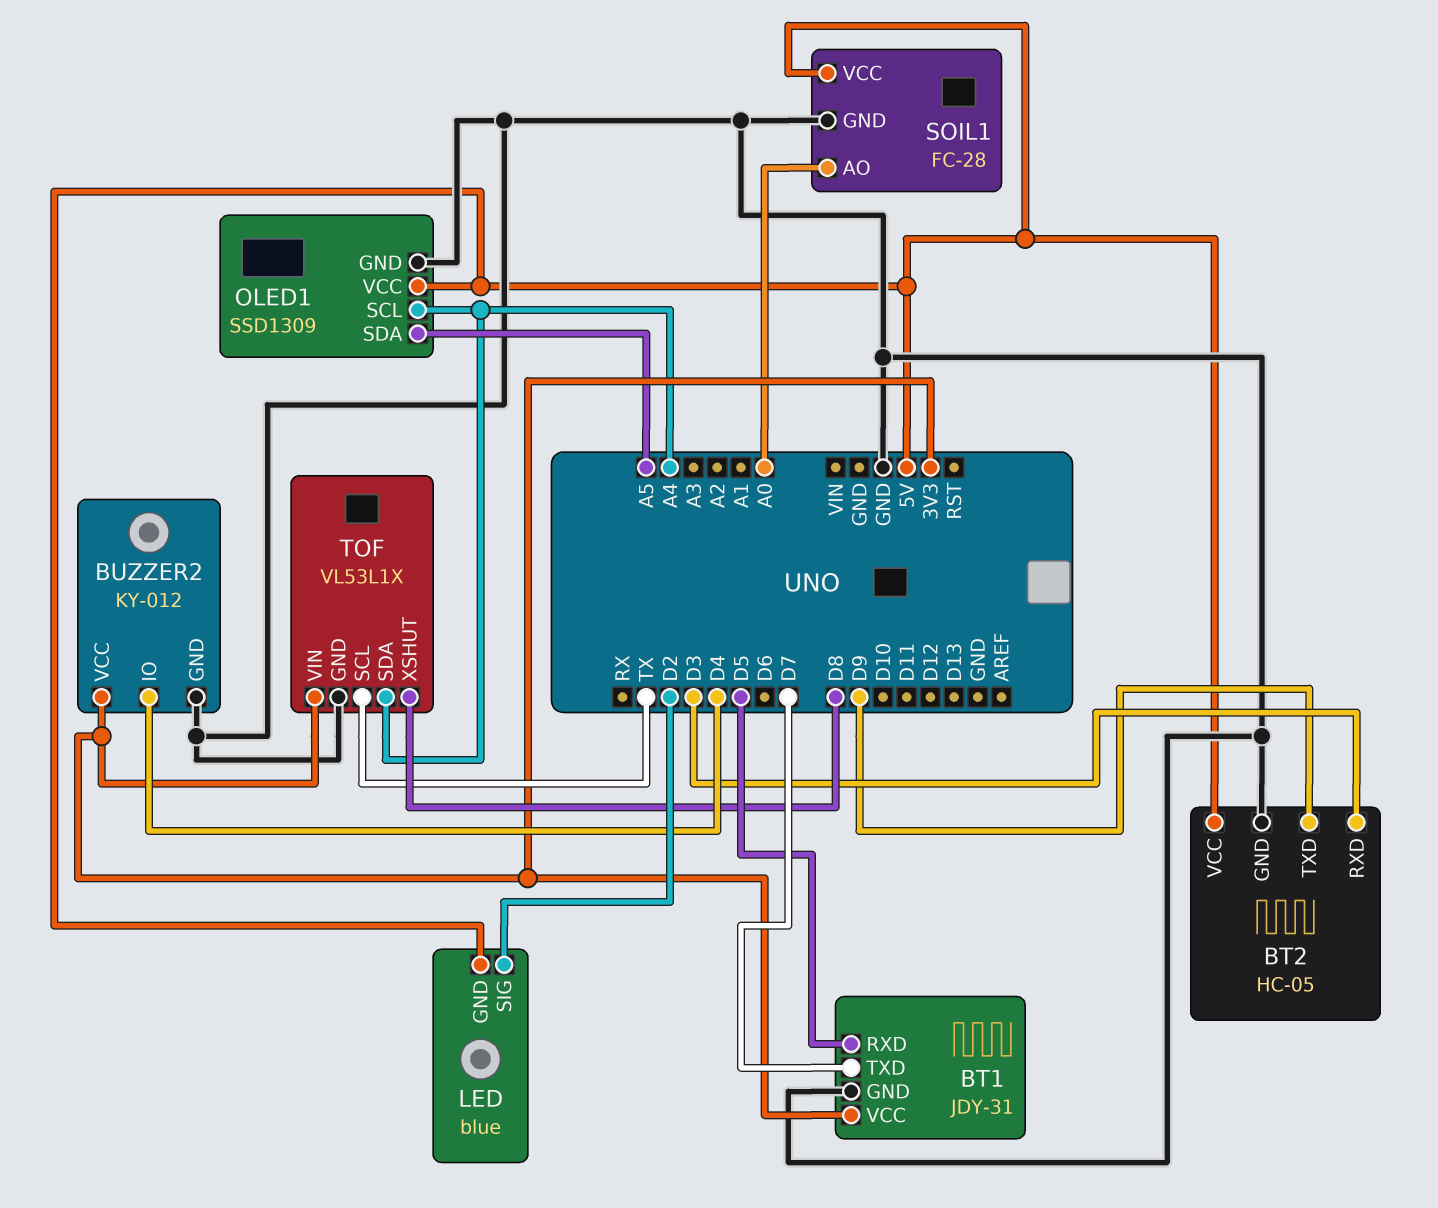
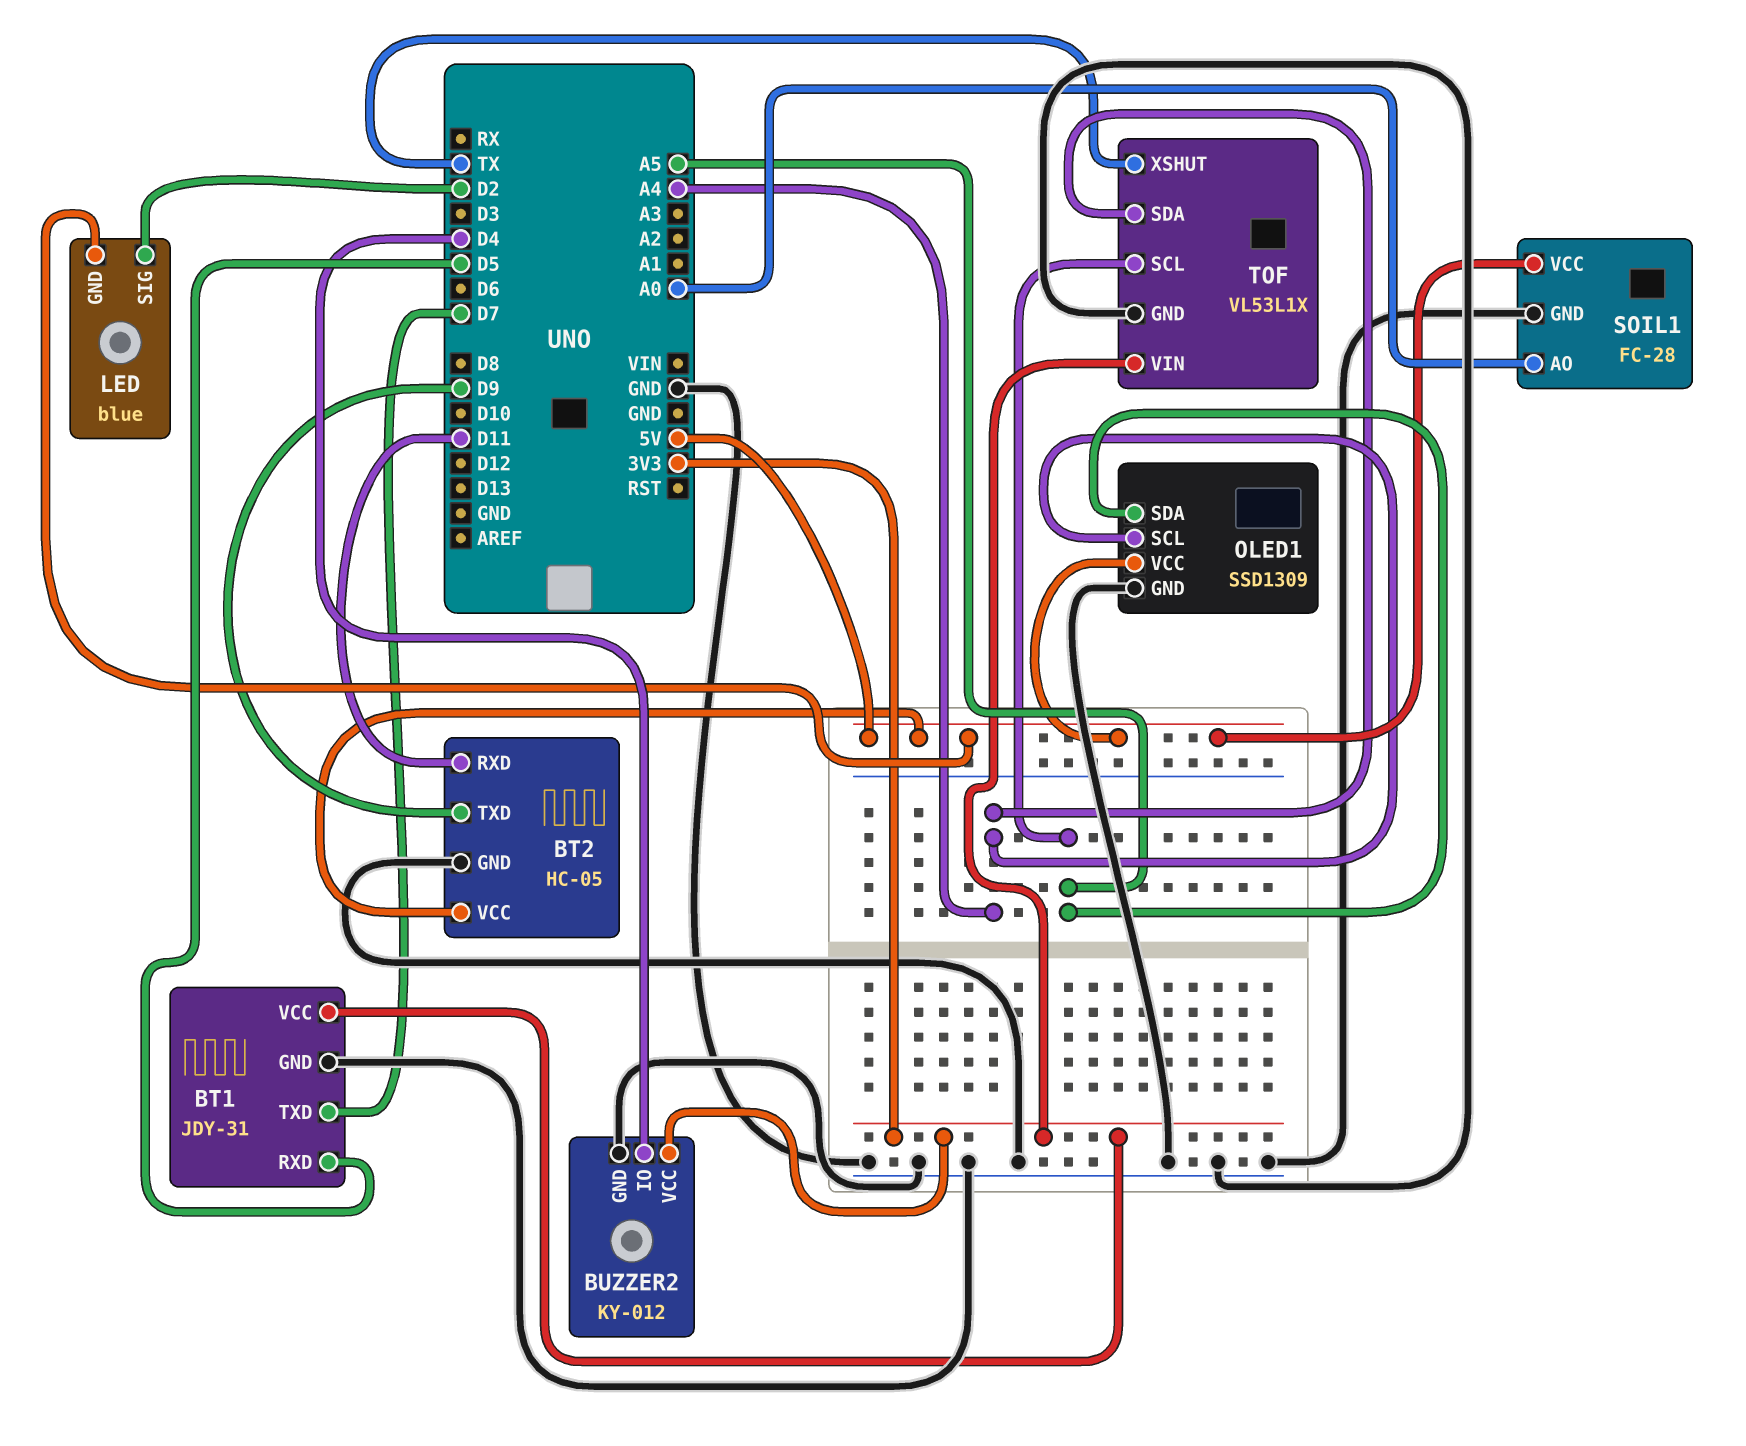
BT2 pin RXD: D3 -> D11
TOF pin SCL: TX -> A5
TOF pin XSHUT: D8 -> TX

